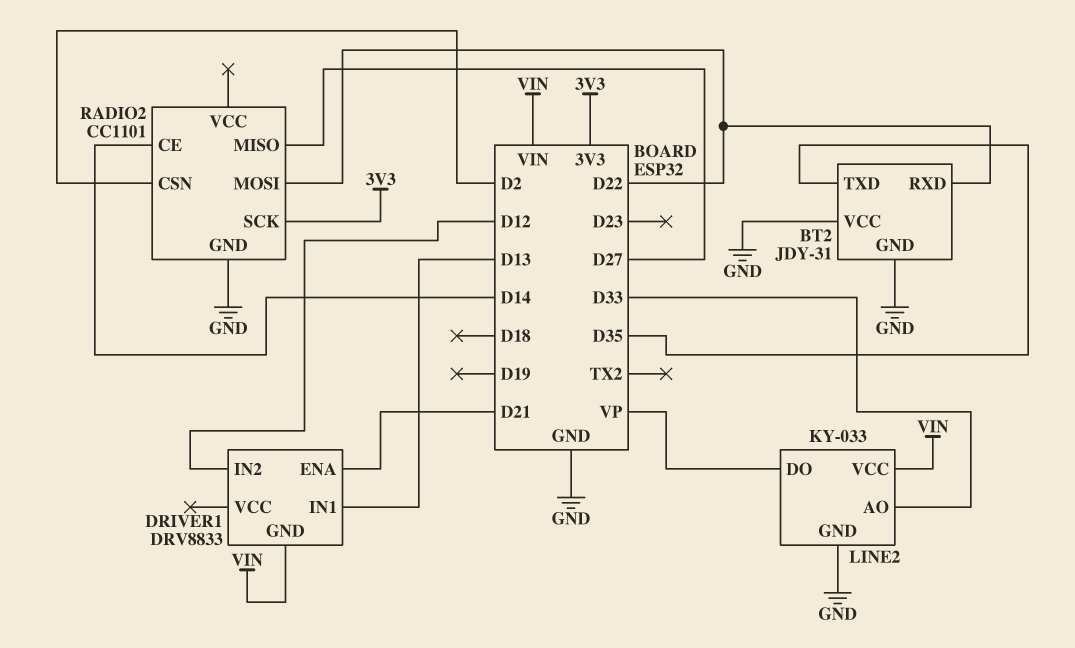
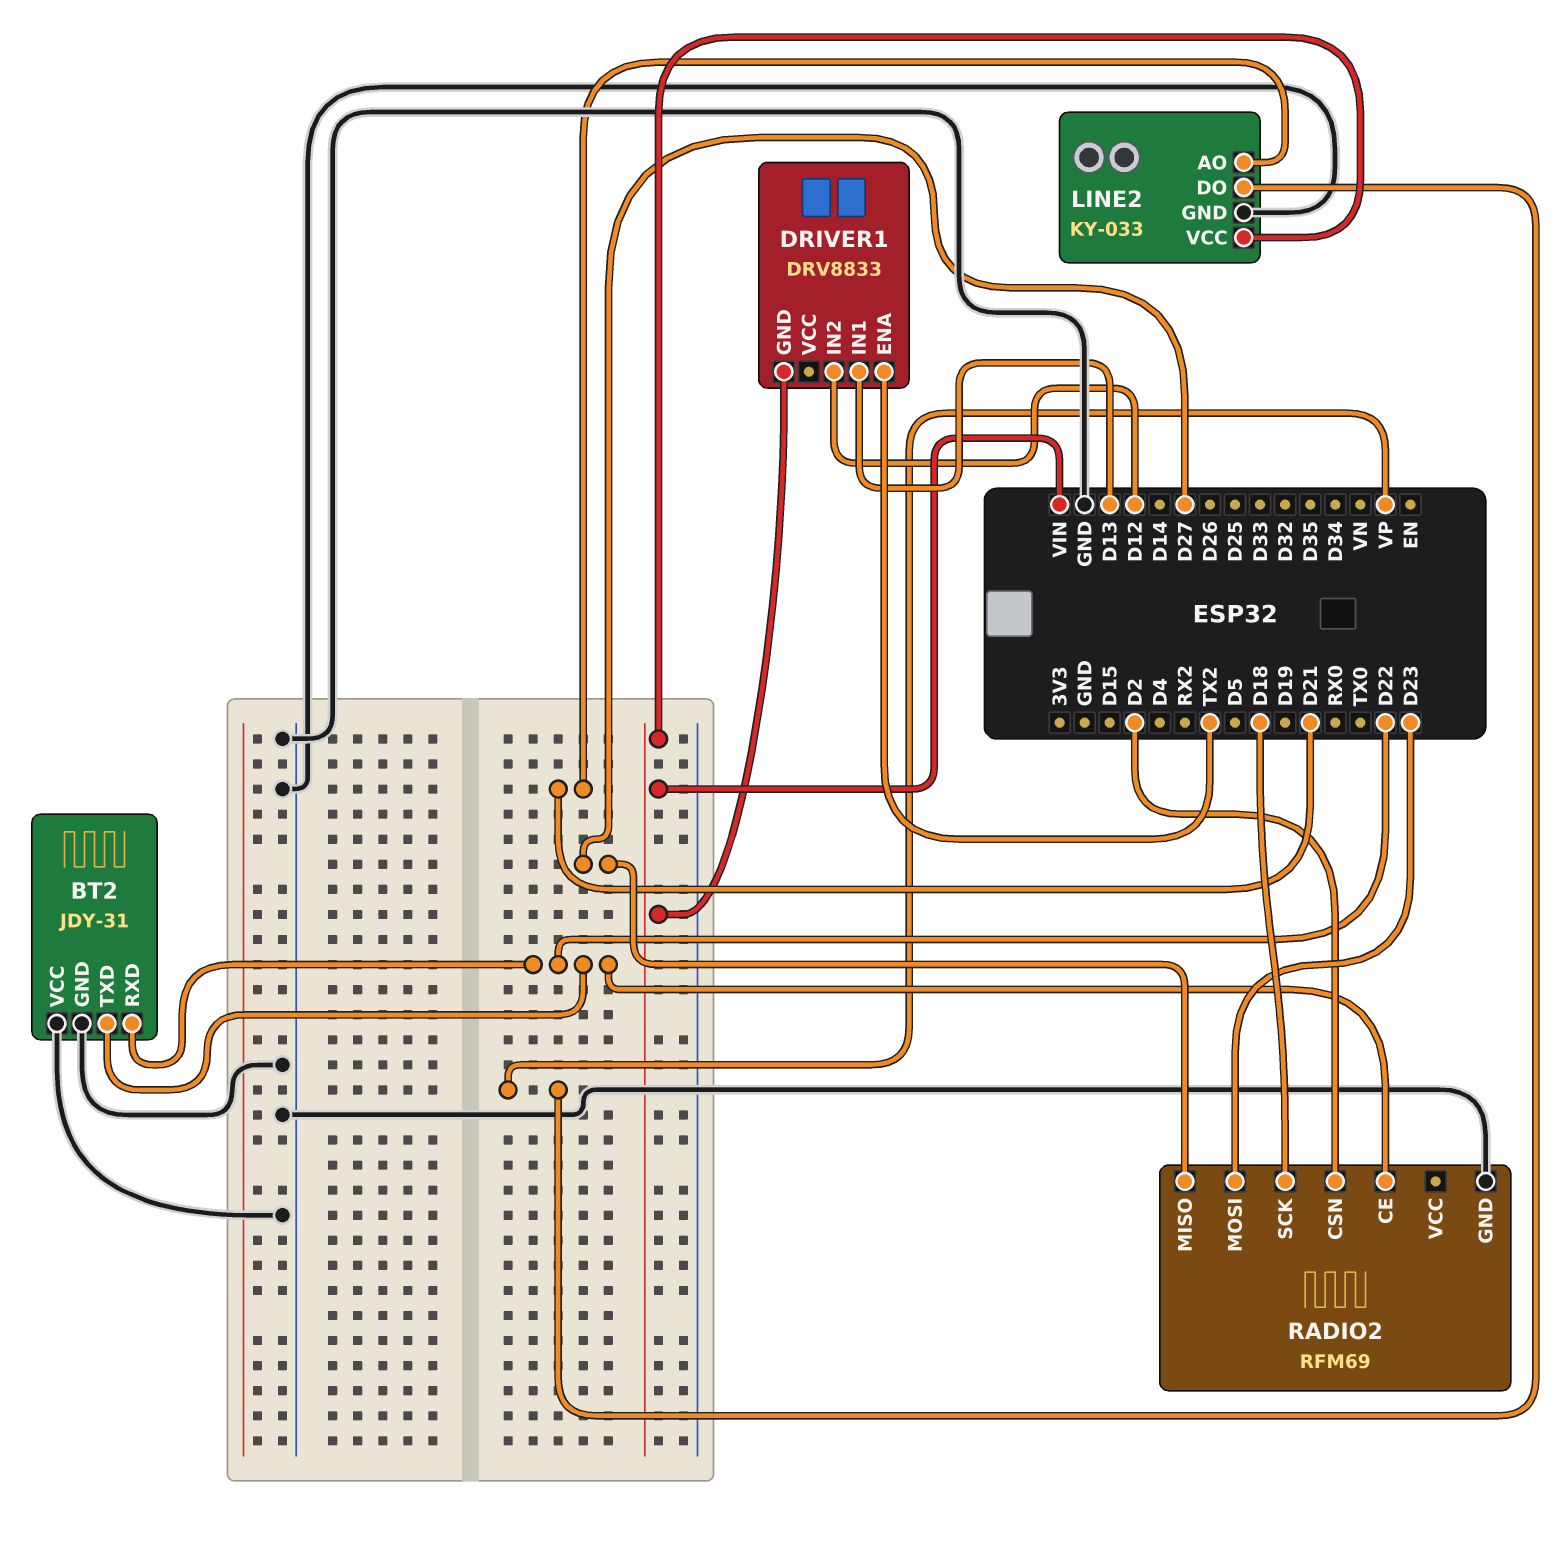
BT2 pin TXD: D35 -> D22
DRIVER1 pin ENA: D21 -> TX2
LINE2 pin AO: D33 -> D21
RADIO2: CC1101 -> RFM69
RADIO2 pin CE: D14 -> D22
RADIO2 pin MOSI: D22 -> D23
RADIO2 pin SCK: 3V3 -> D18

